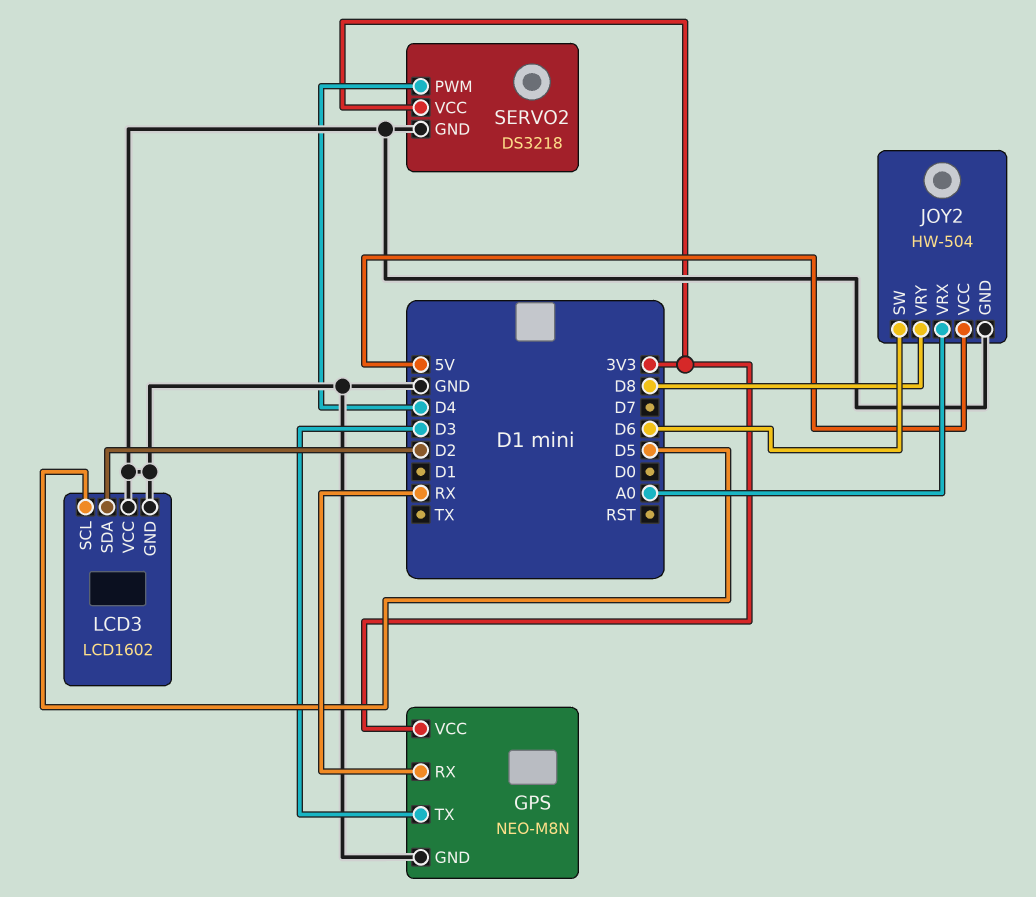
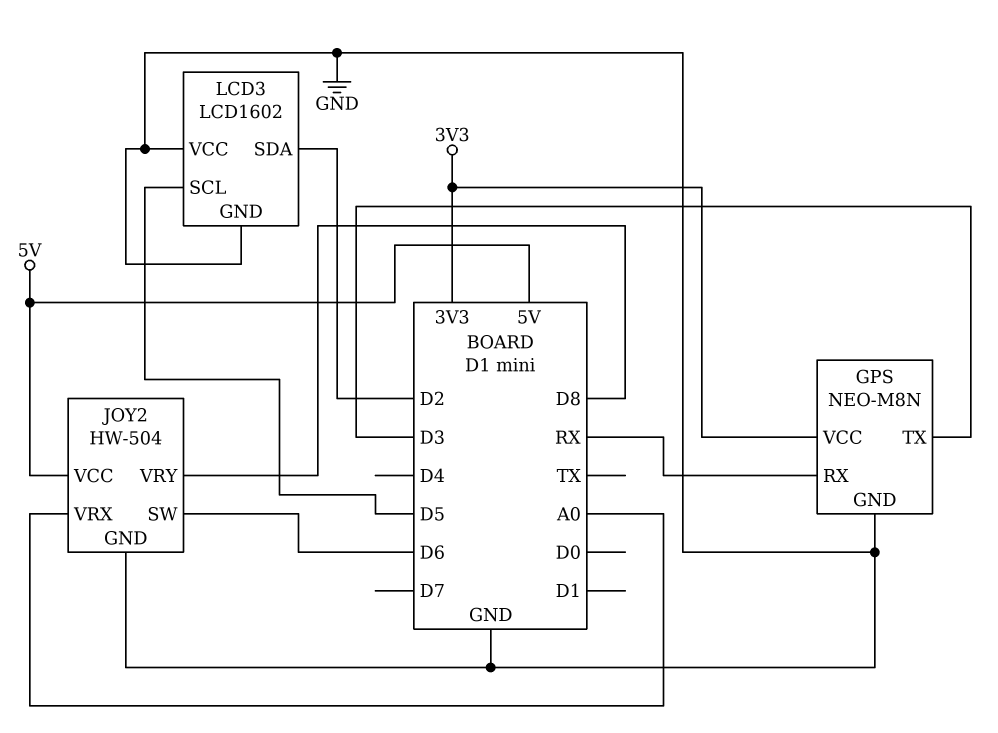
SERVO2: DS3218 -> none
SERVO2 pin GND: GND -> none
SERVO2 pin PWM: D4 -> none
SERVO2 pin VCC: 3V3 -> none

